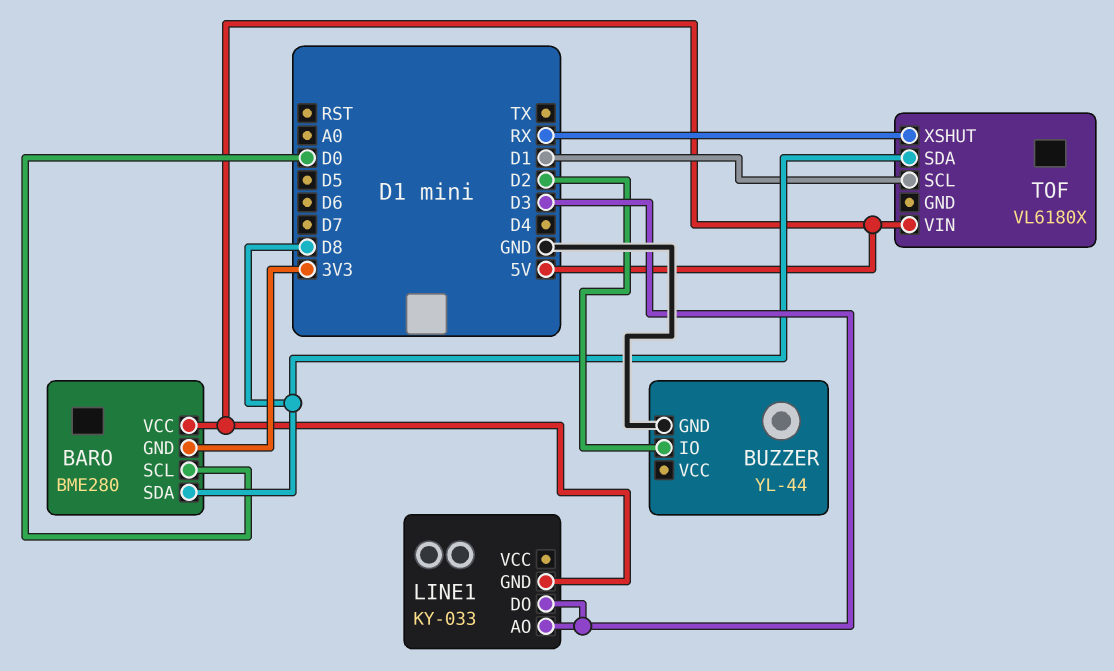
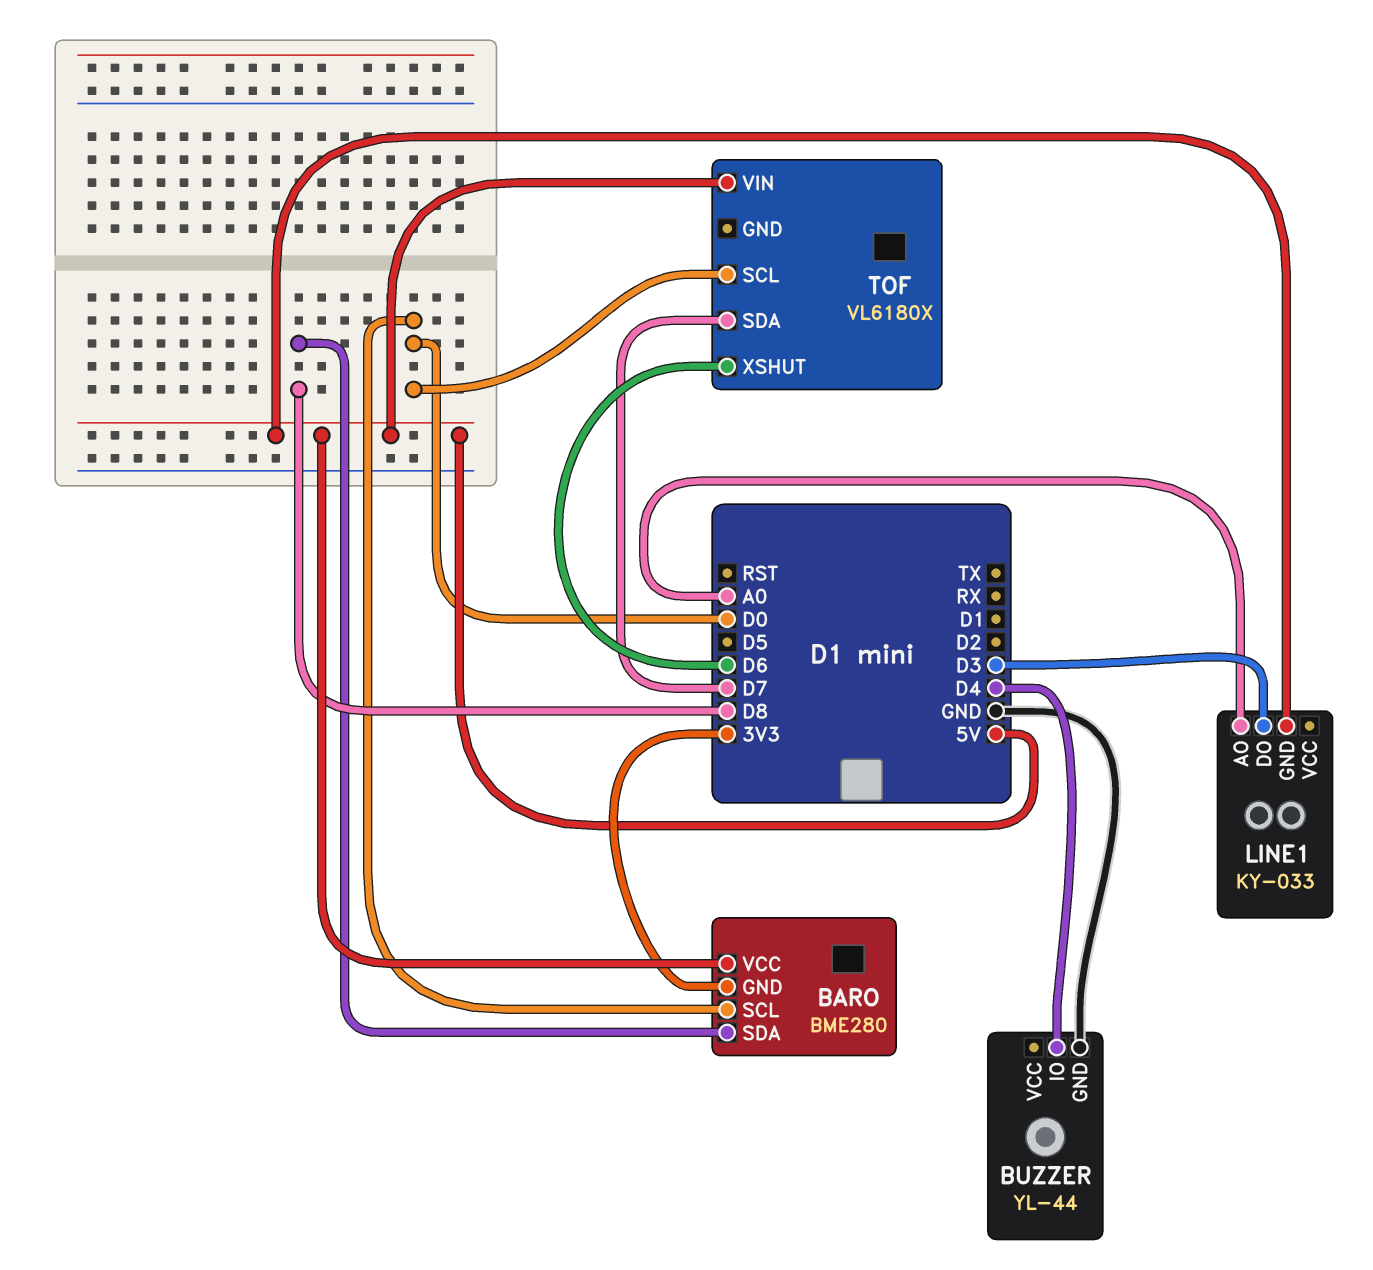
BUZZER pin IO: D2 -> D4
LINE1 pin AO: D3 -> A0
TOF pin SCL: D1 -> D0
TOF pin SDA: D8 -> D7
TOF pin XSHUT: RX -> D6

